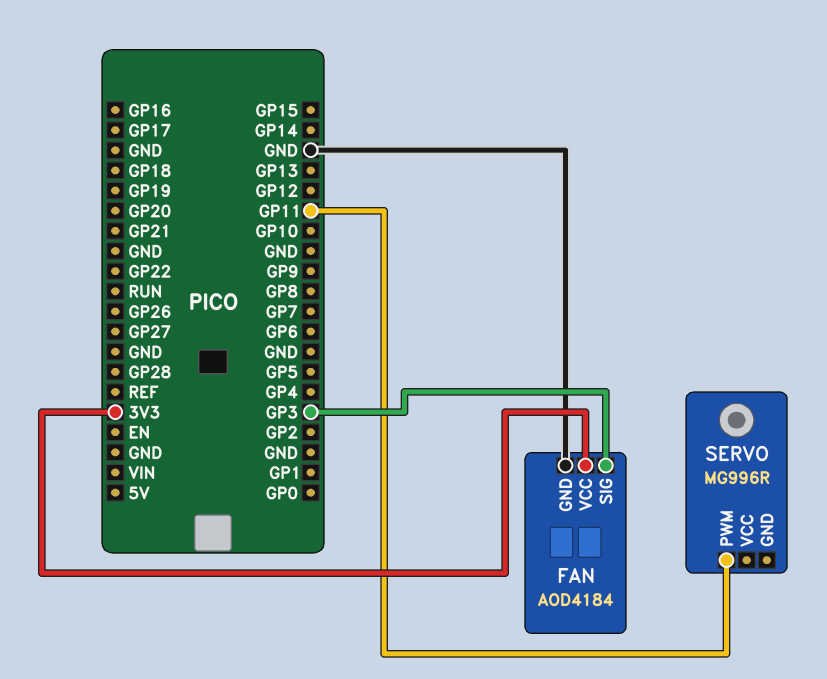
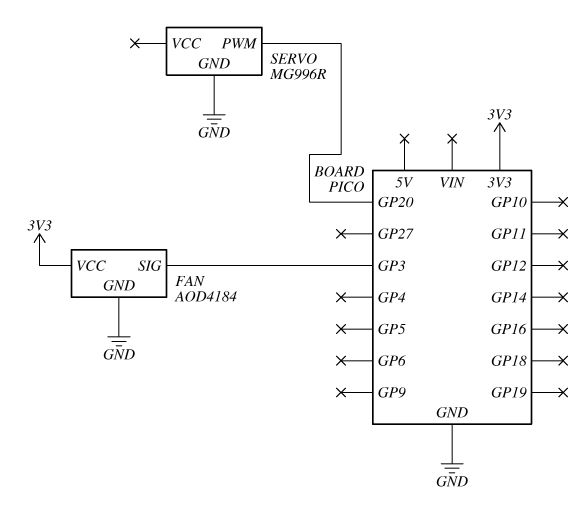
SERVO pin GND: none -> GND
SERVO pin PWM: GP11 -> GP20

